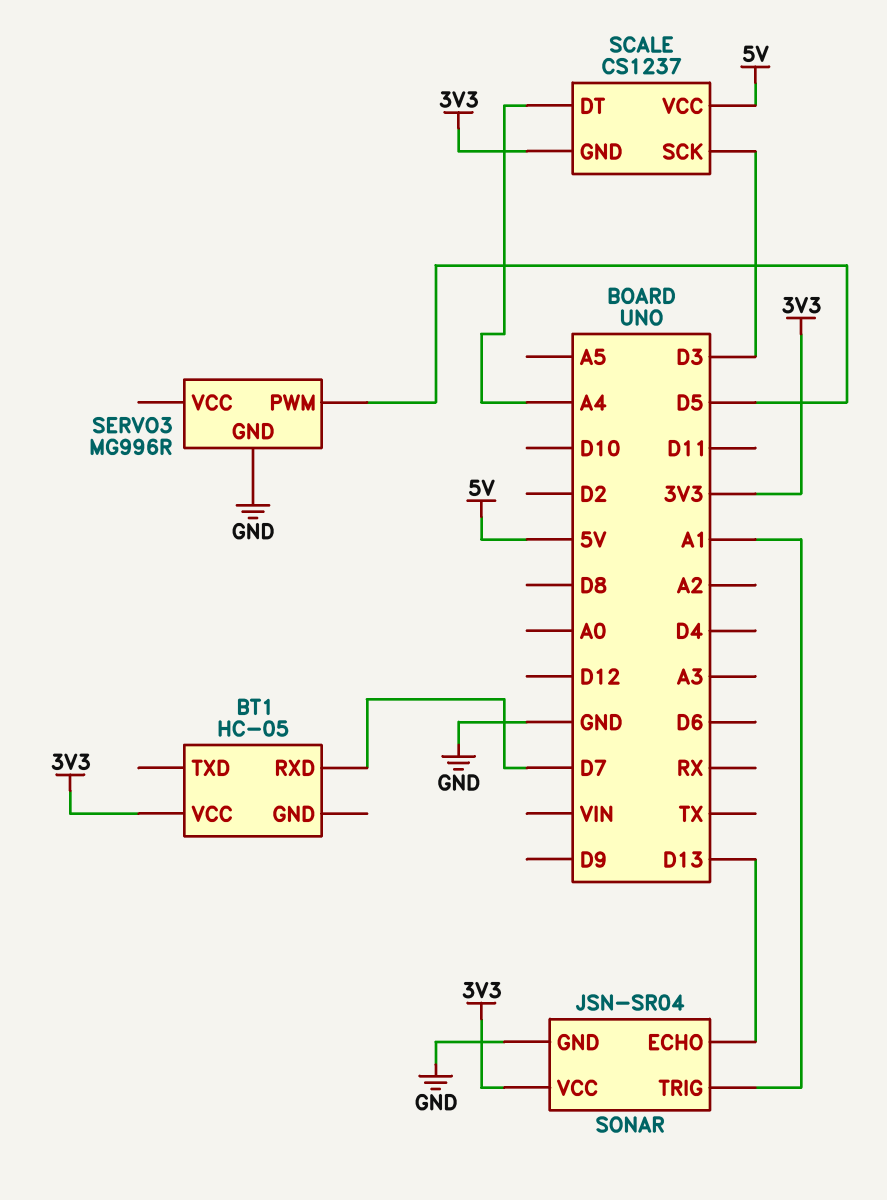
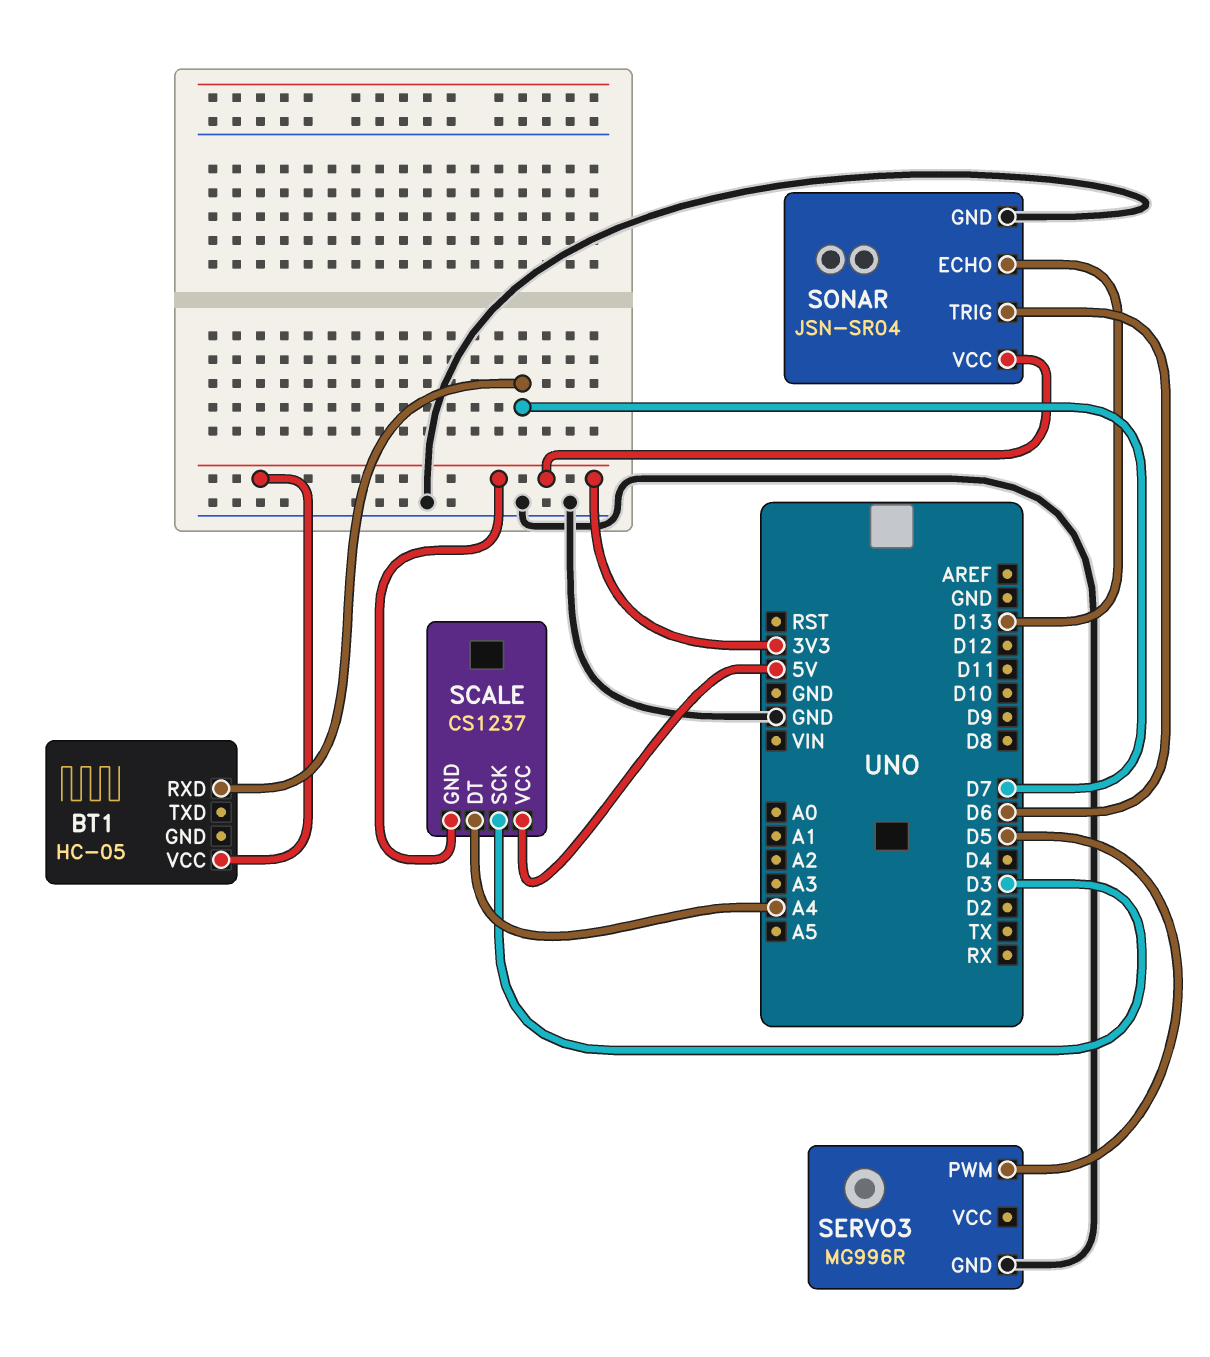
SONAR pin TRIG: A1 -> D6

